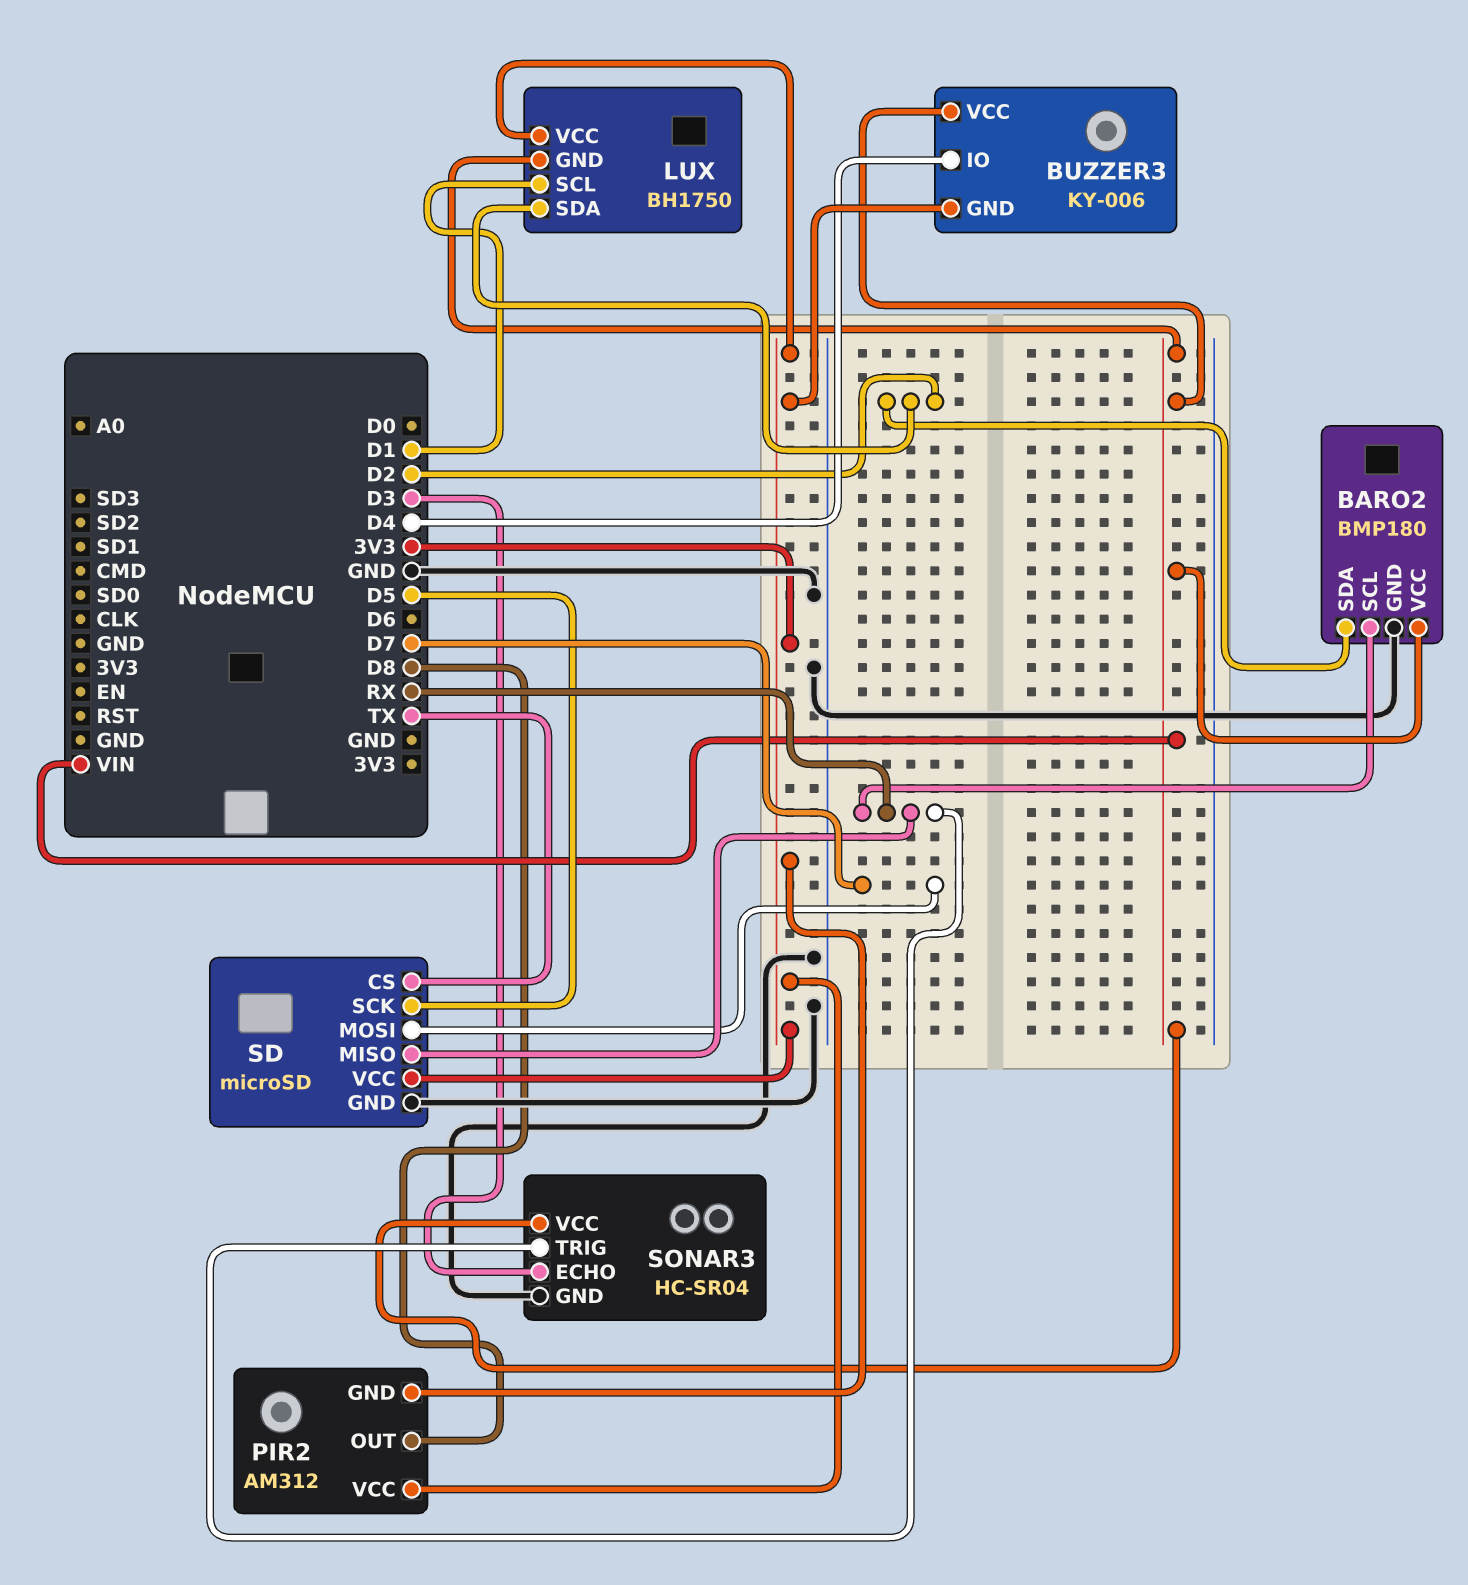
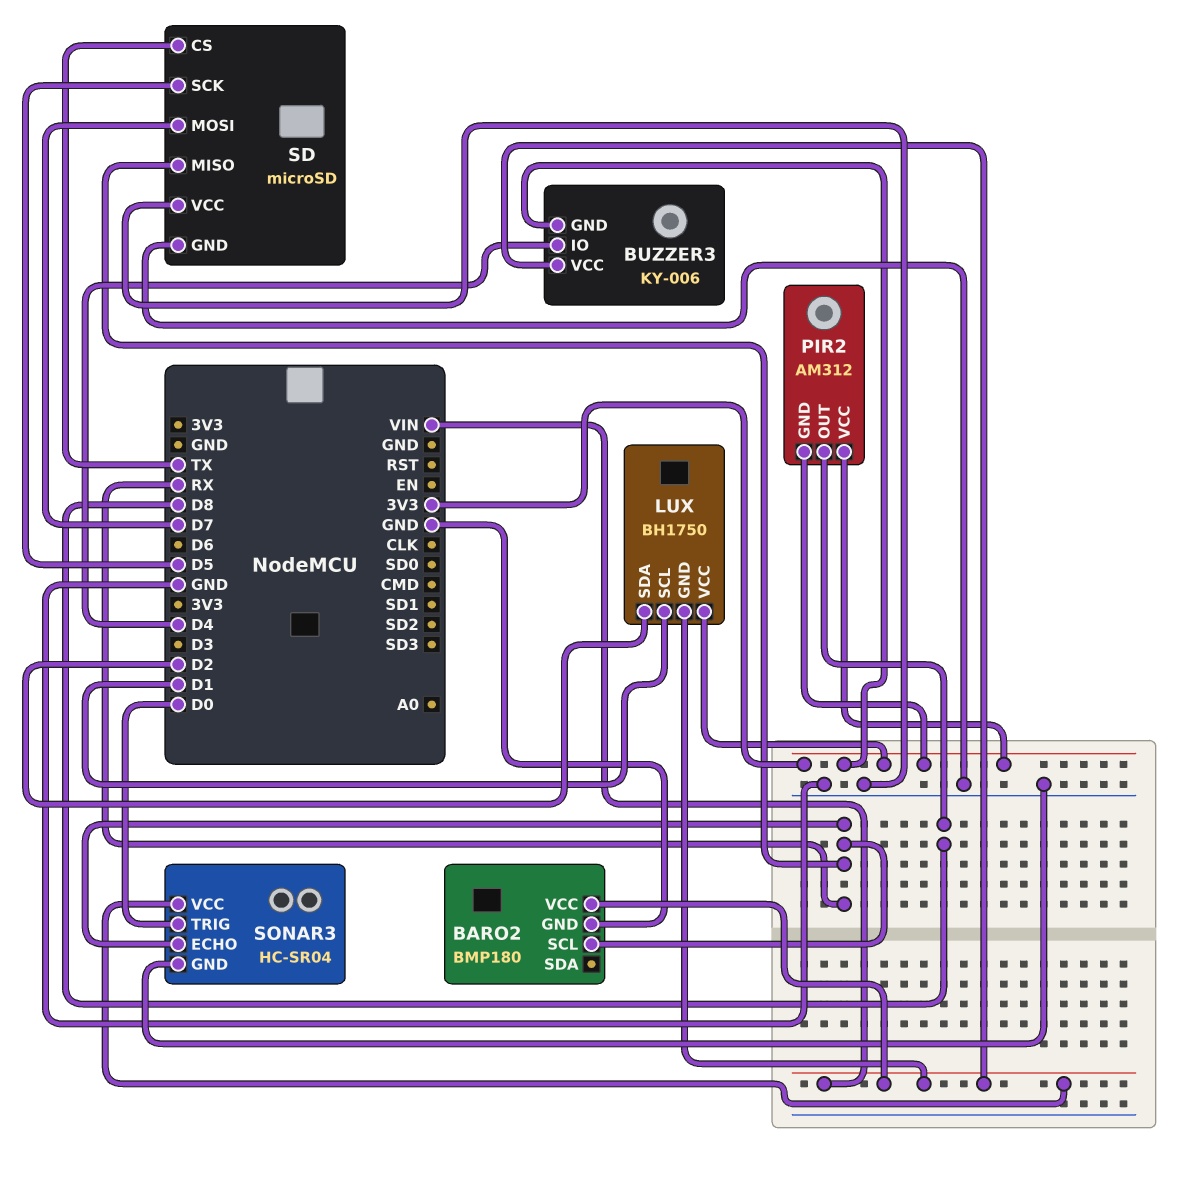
BARO2 pin SDA: D2 -> none
SD pin VCC: 3V3 -> GND
SONAR3 pin ECHO: D3 -> RX
SONAR3 pin TRIG: RX -> D0

